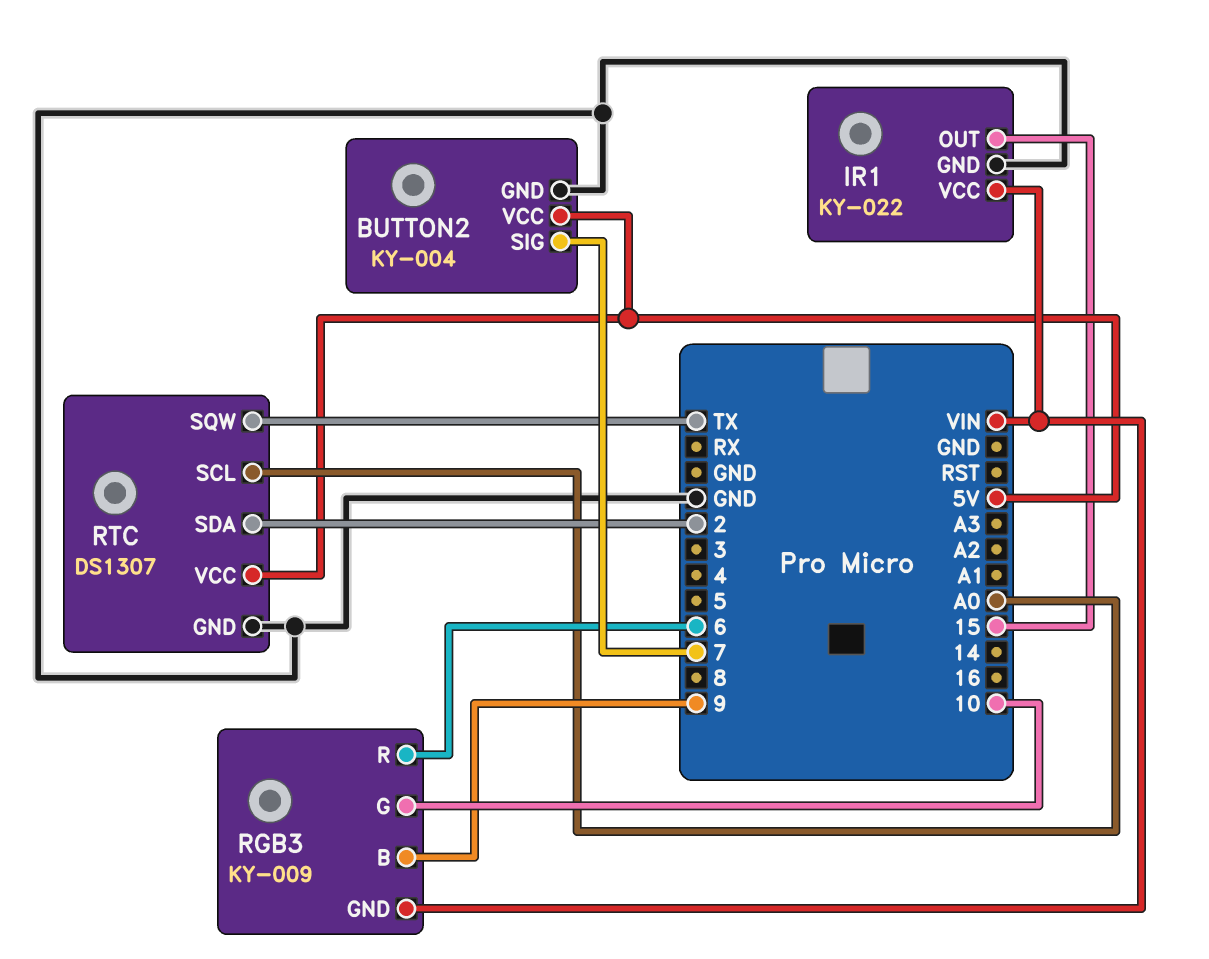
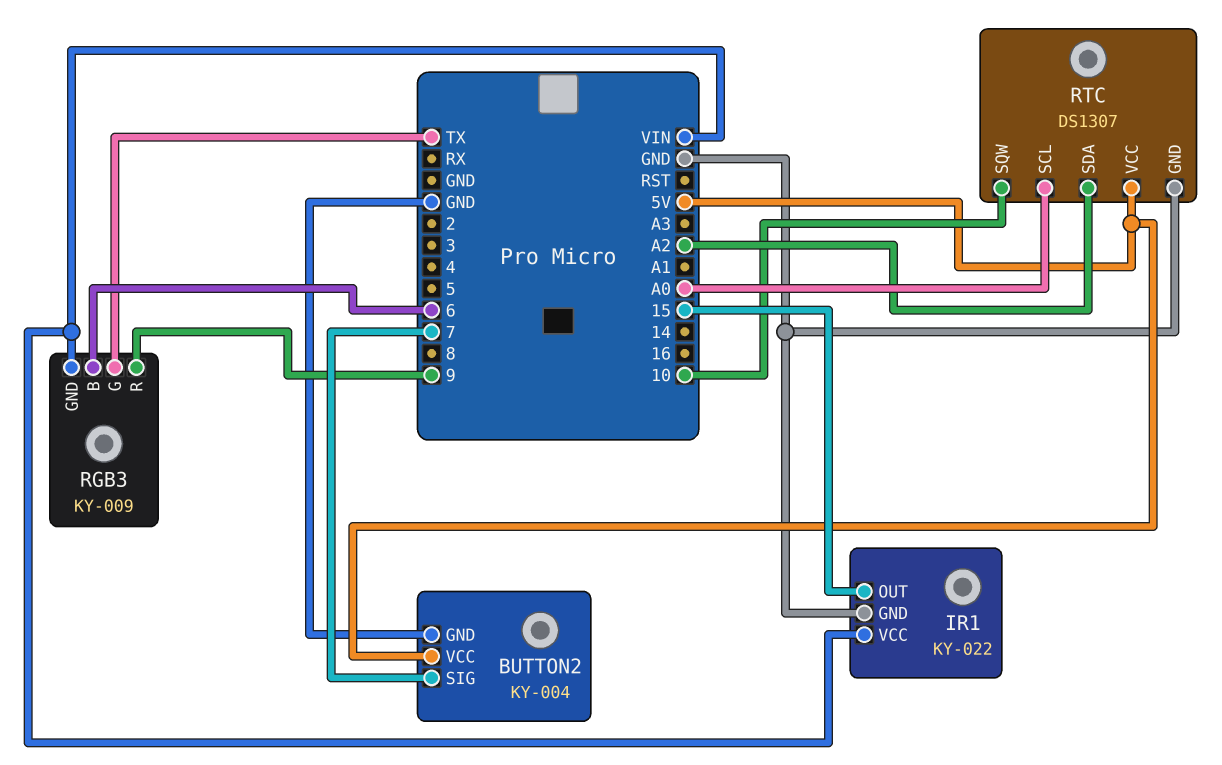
RGB3 pin B: 9 -> 6
RGB3 pin G: 10 -> TX
RGB3 pin R: 6 -> 9
RTC pin SDA: 2 -> A2
RTC pin SQW: TX -> 10

